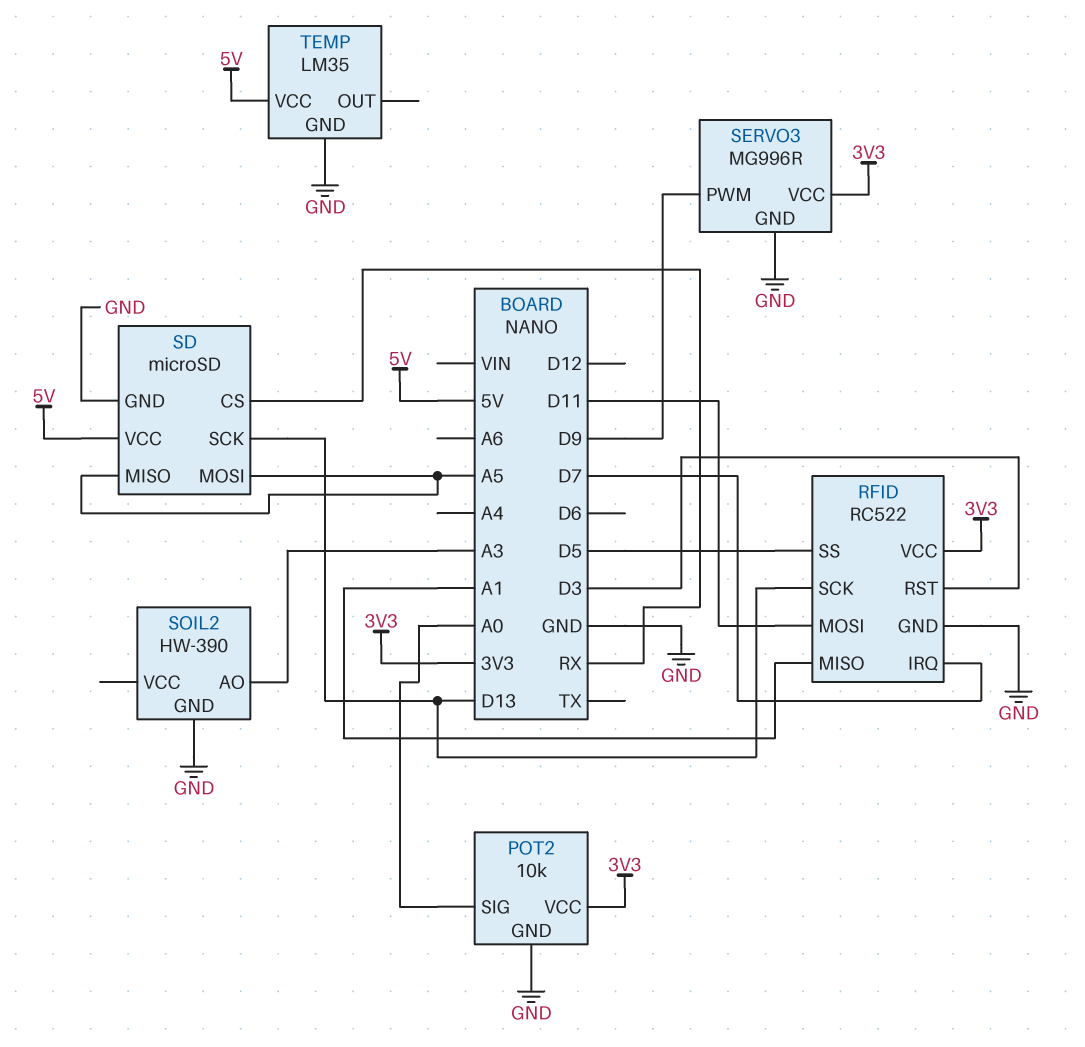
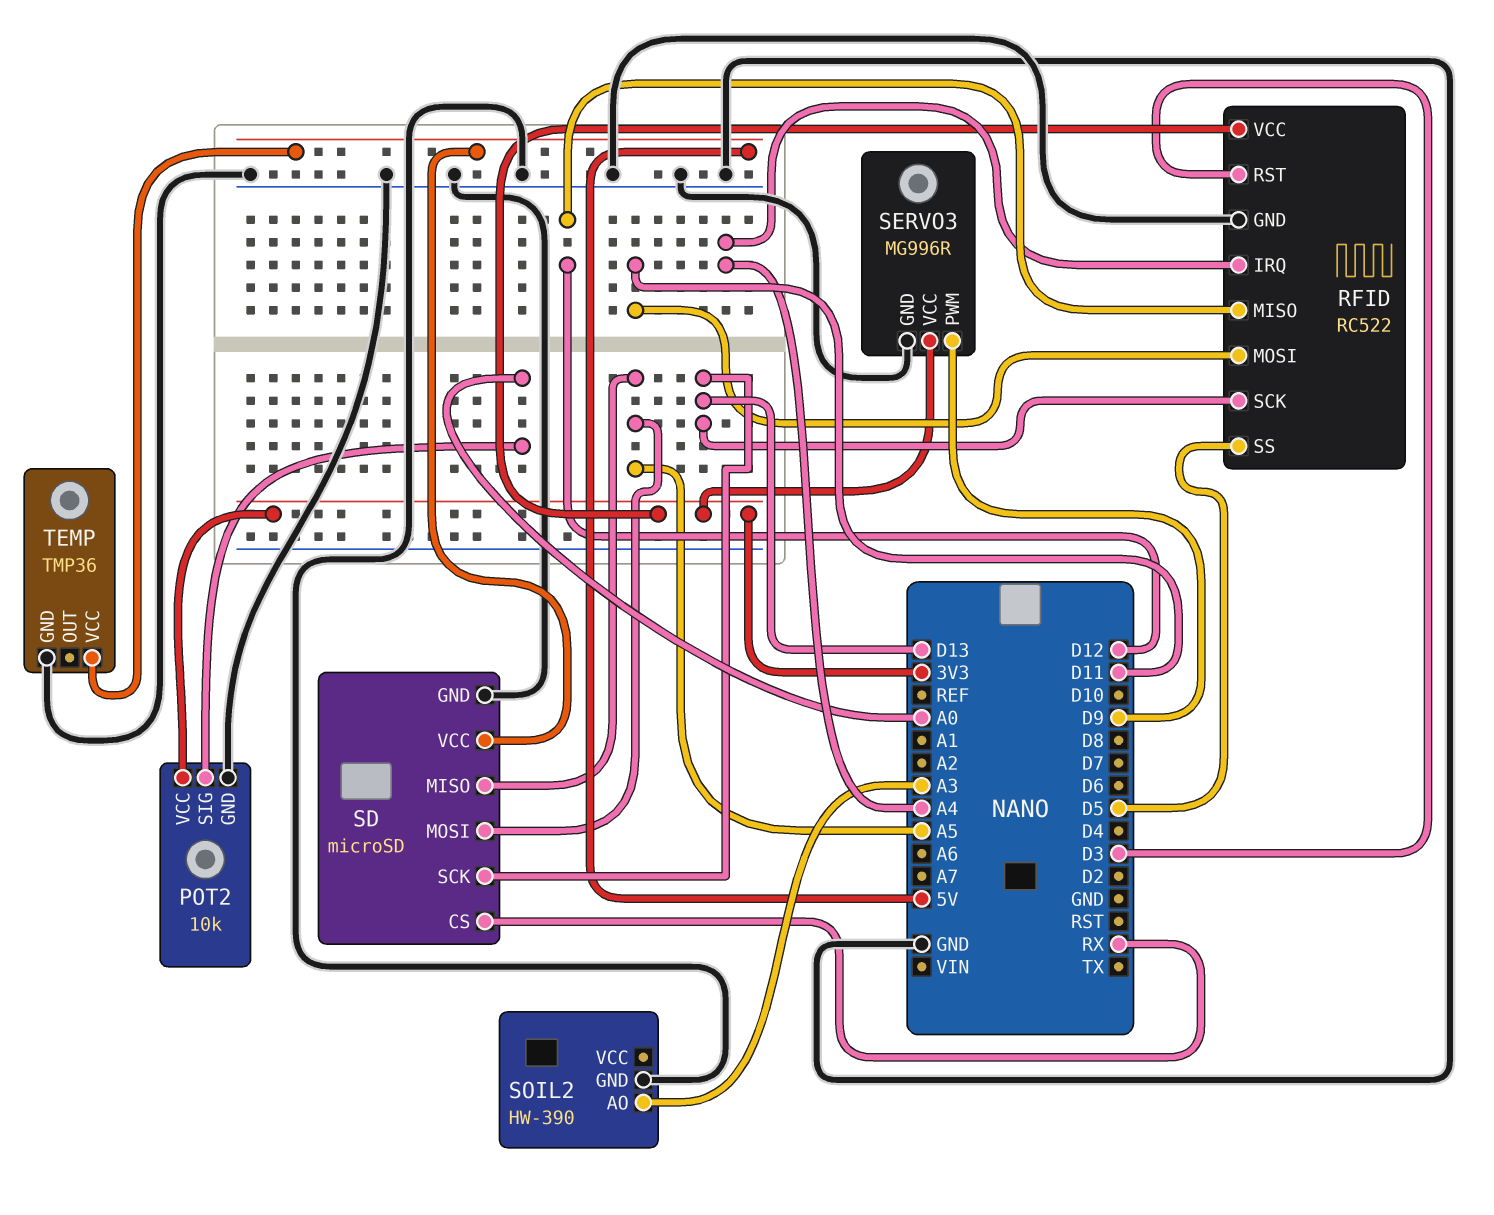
RFID pin IRQ: D7 -> A4
RFID pin MISO: A1 -> D12
TEMP: LM35 -> TMP36

